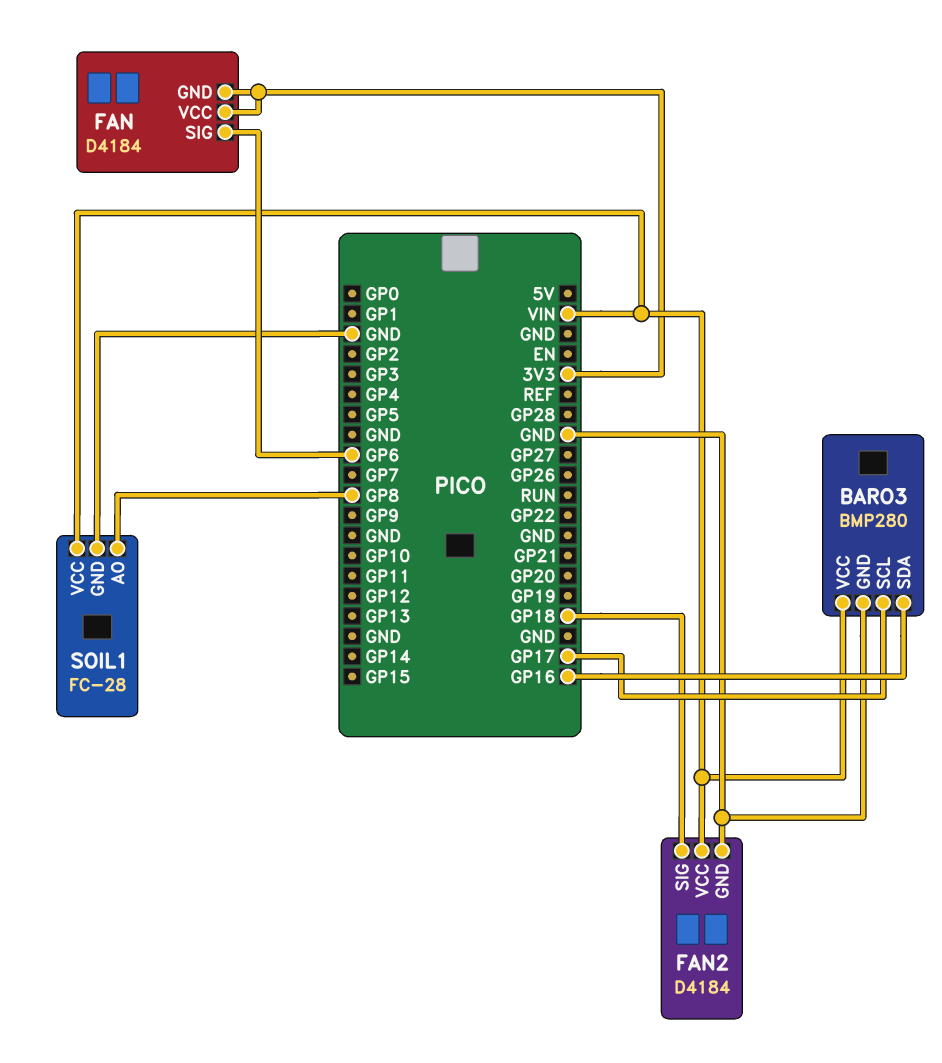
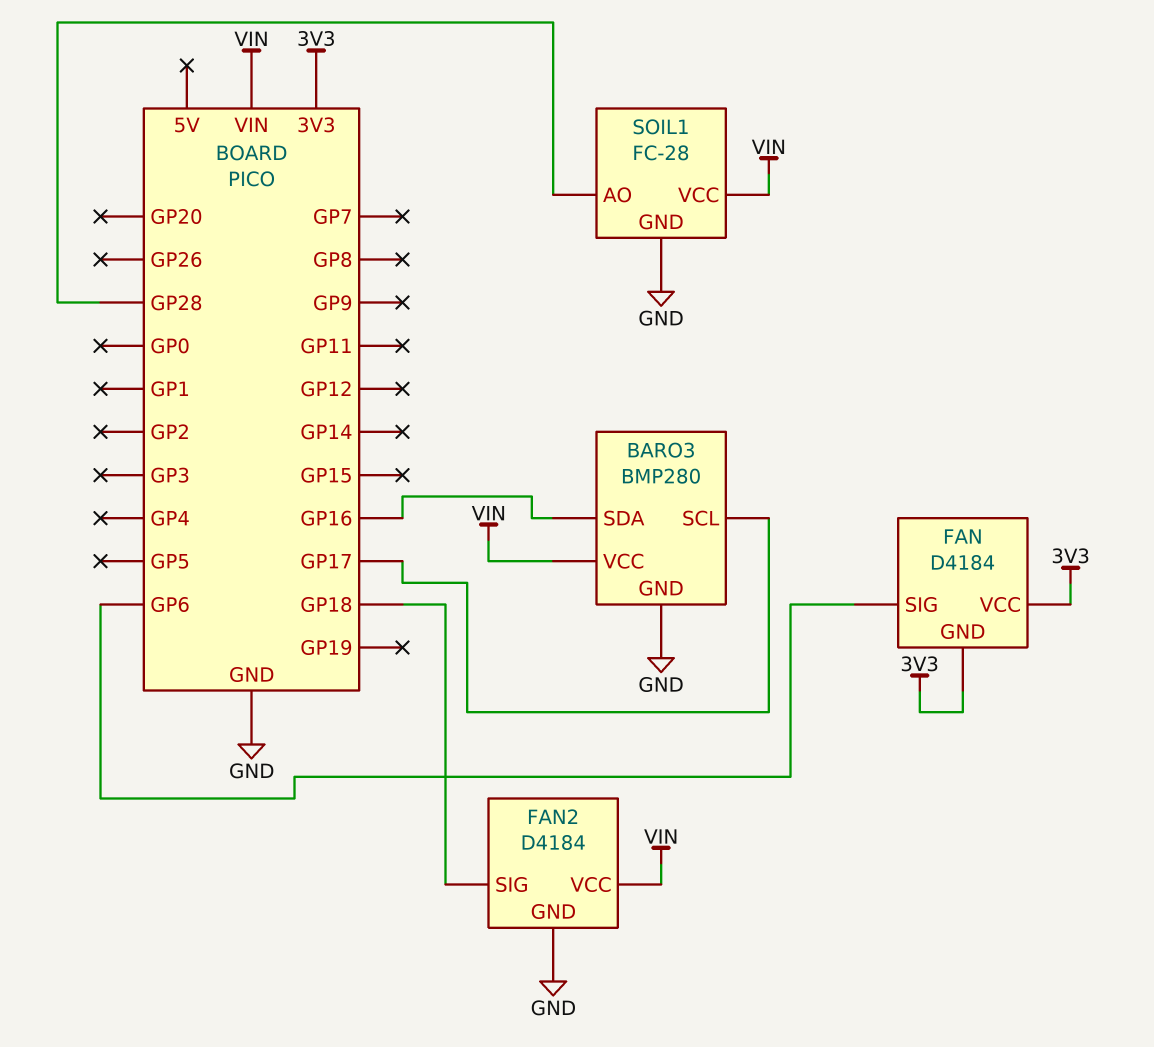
SOIL1 pin AO: GP8 -> GP28

